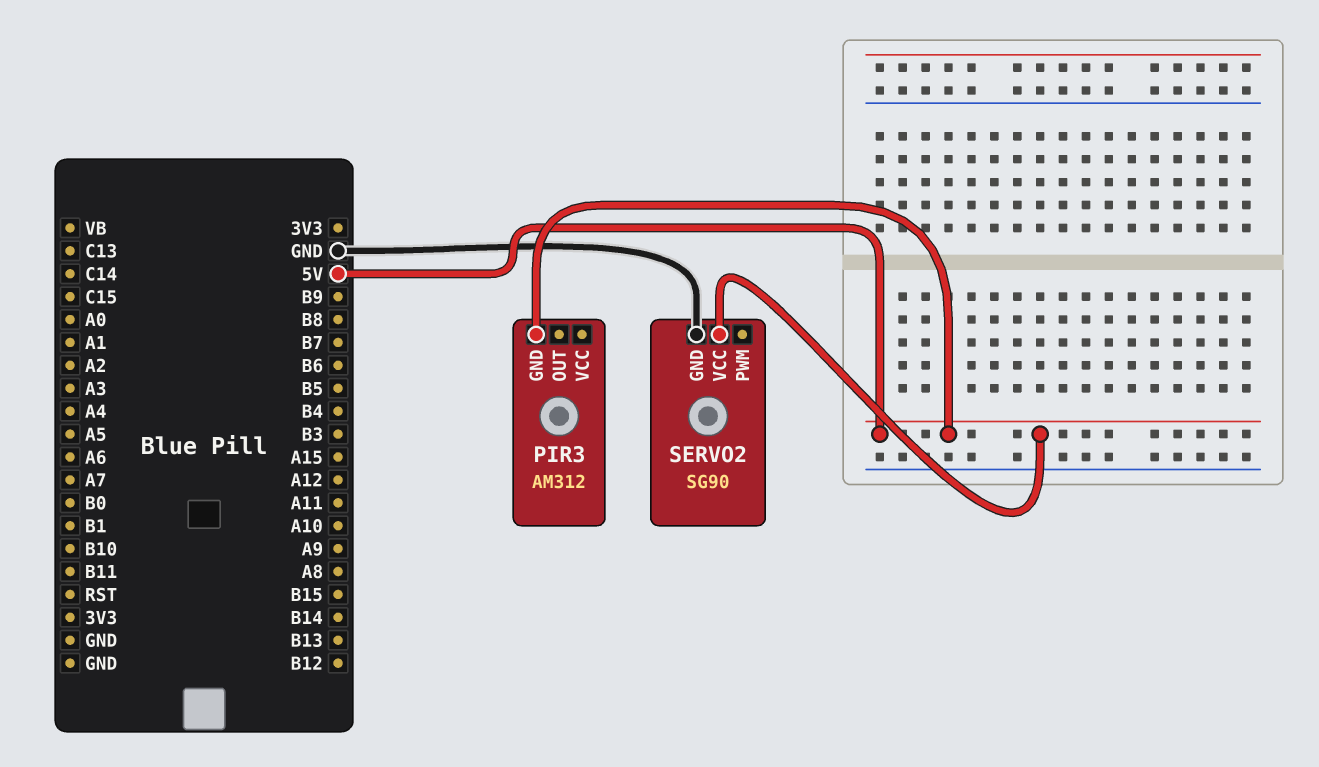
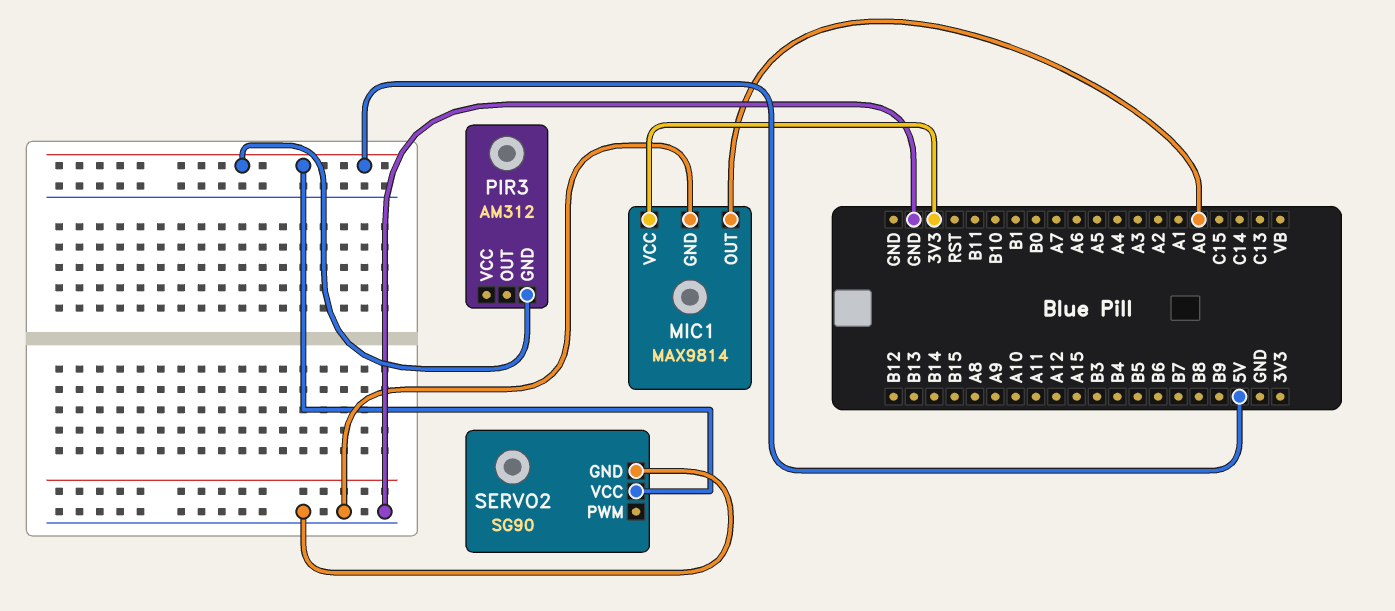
MIC1: none -> MAX9814
MIC1 pin GND: none -> GND
MIC1 pin OUT: none -> A0
MIC1 pin VCC: none -> 3V3

